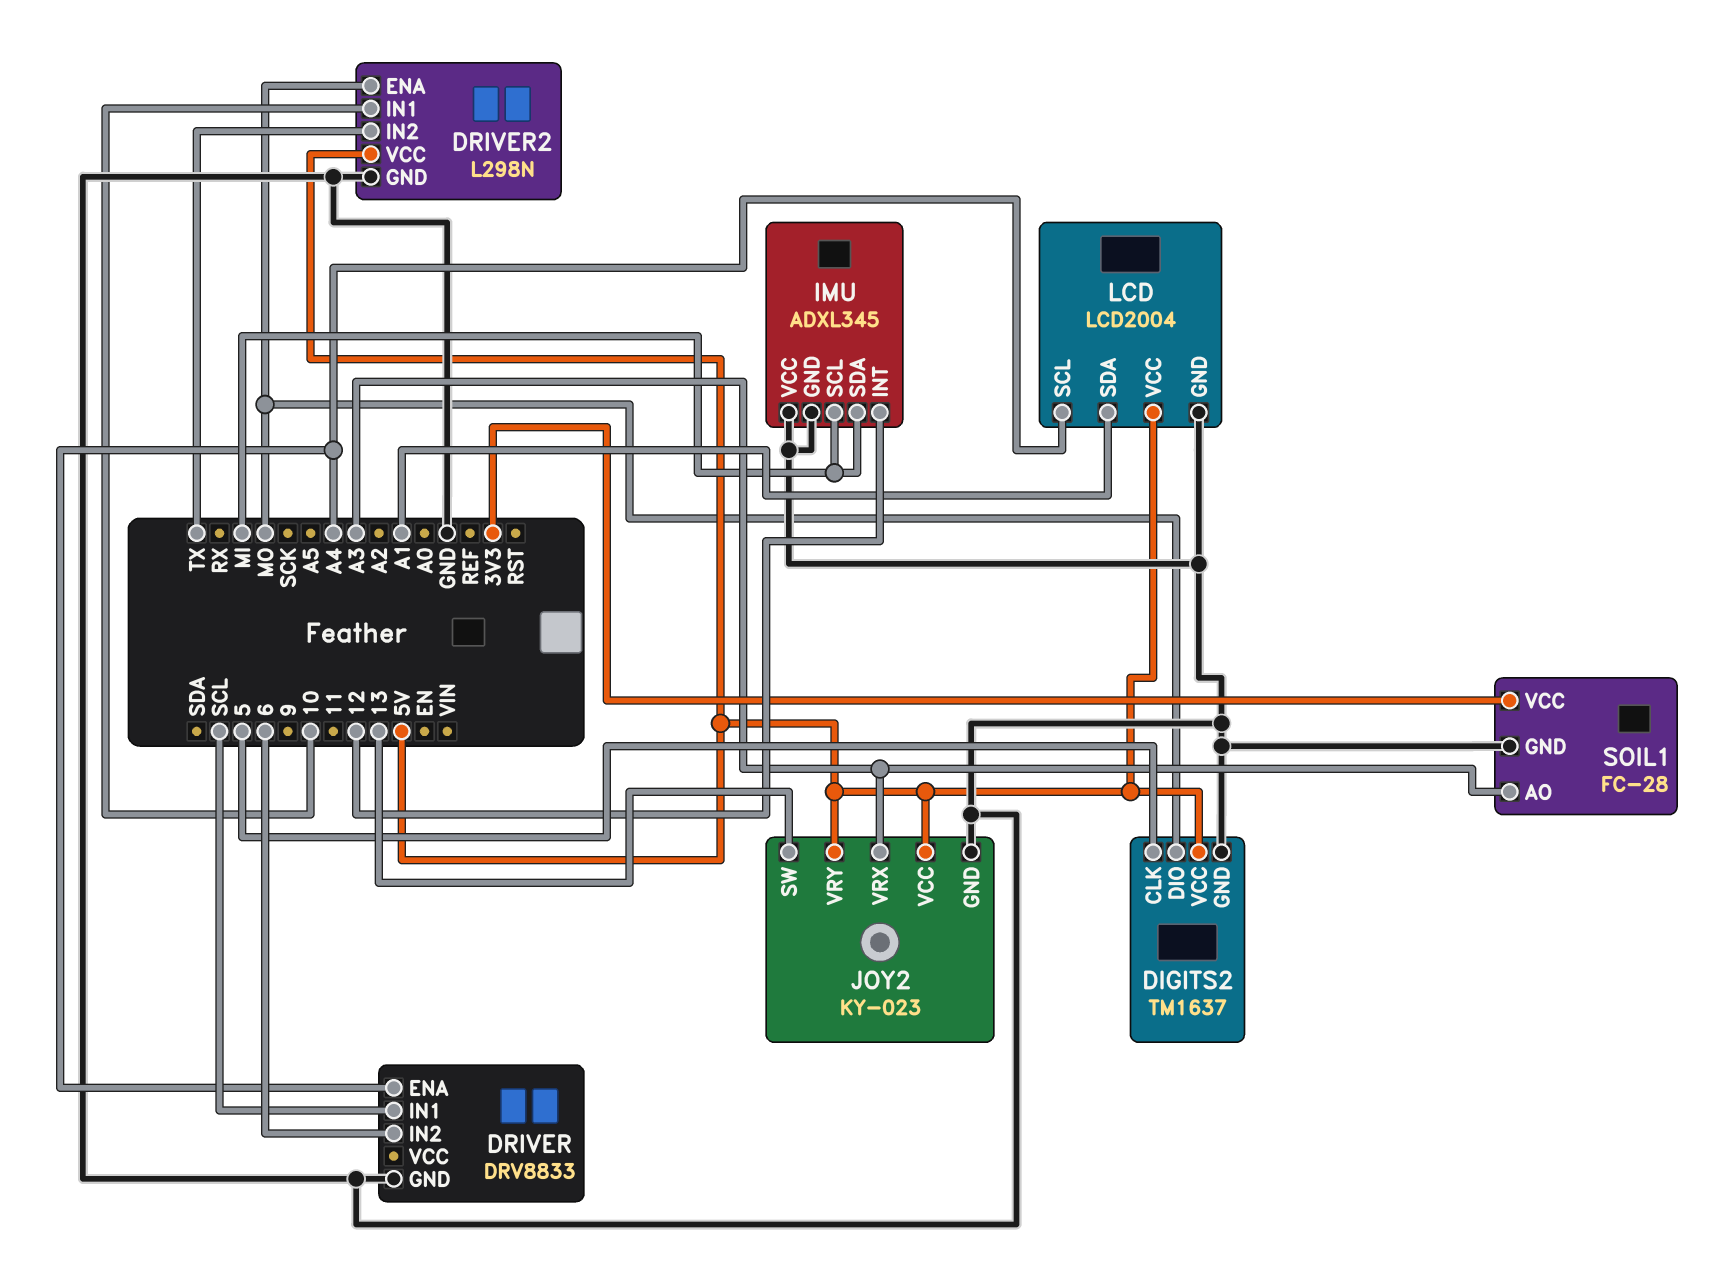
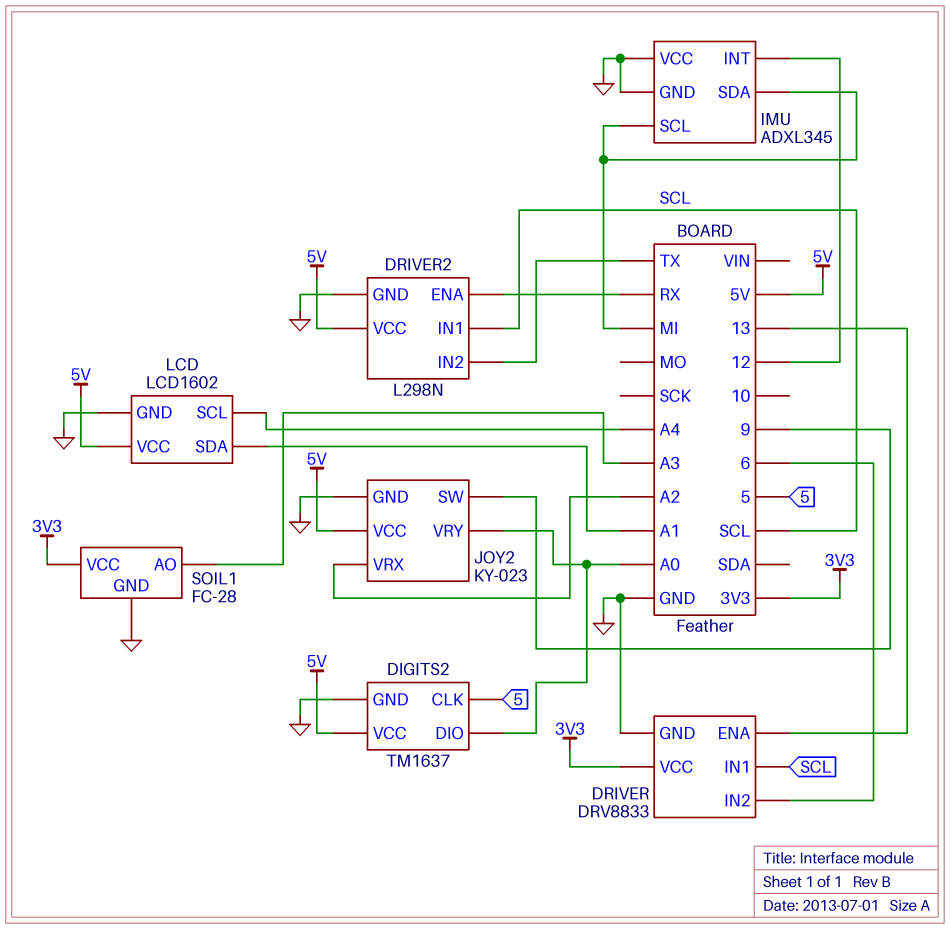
DIGITS2 pin DIO: MO -> A0
DRIVER pin ENA: A4 -> 13
DRIVER pin VCC: none -> 3V3
DRIVER2 pin ENA: MO -> RX
DRIVER2 pin IN1: 10 -> SCL
JOY2 pin SW: 13 -> 9
JOY2 pin VRX: A3 -> A2
JOY2 pin VRY: 5V -> A0
LCD: LCD2004 -> LCD1602

